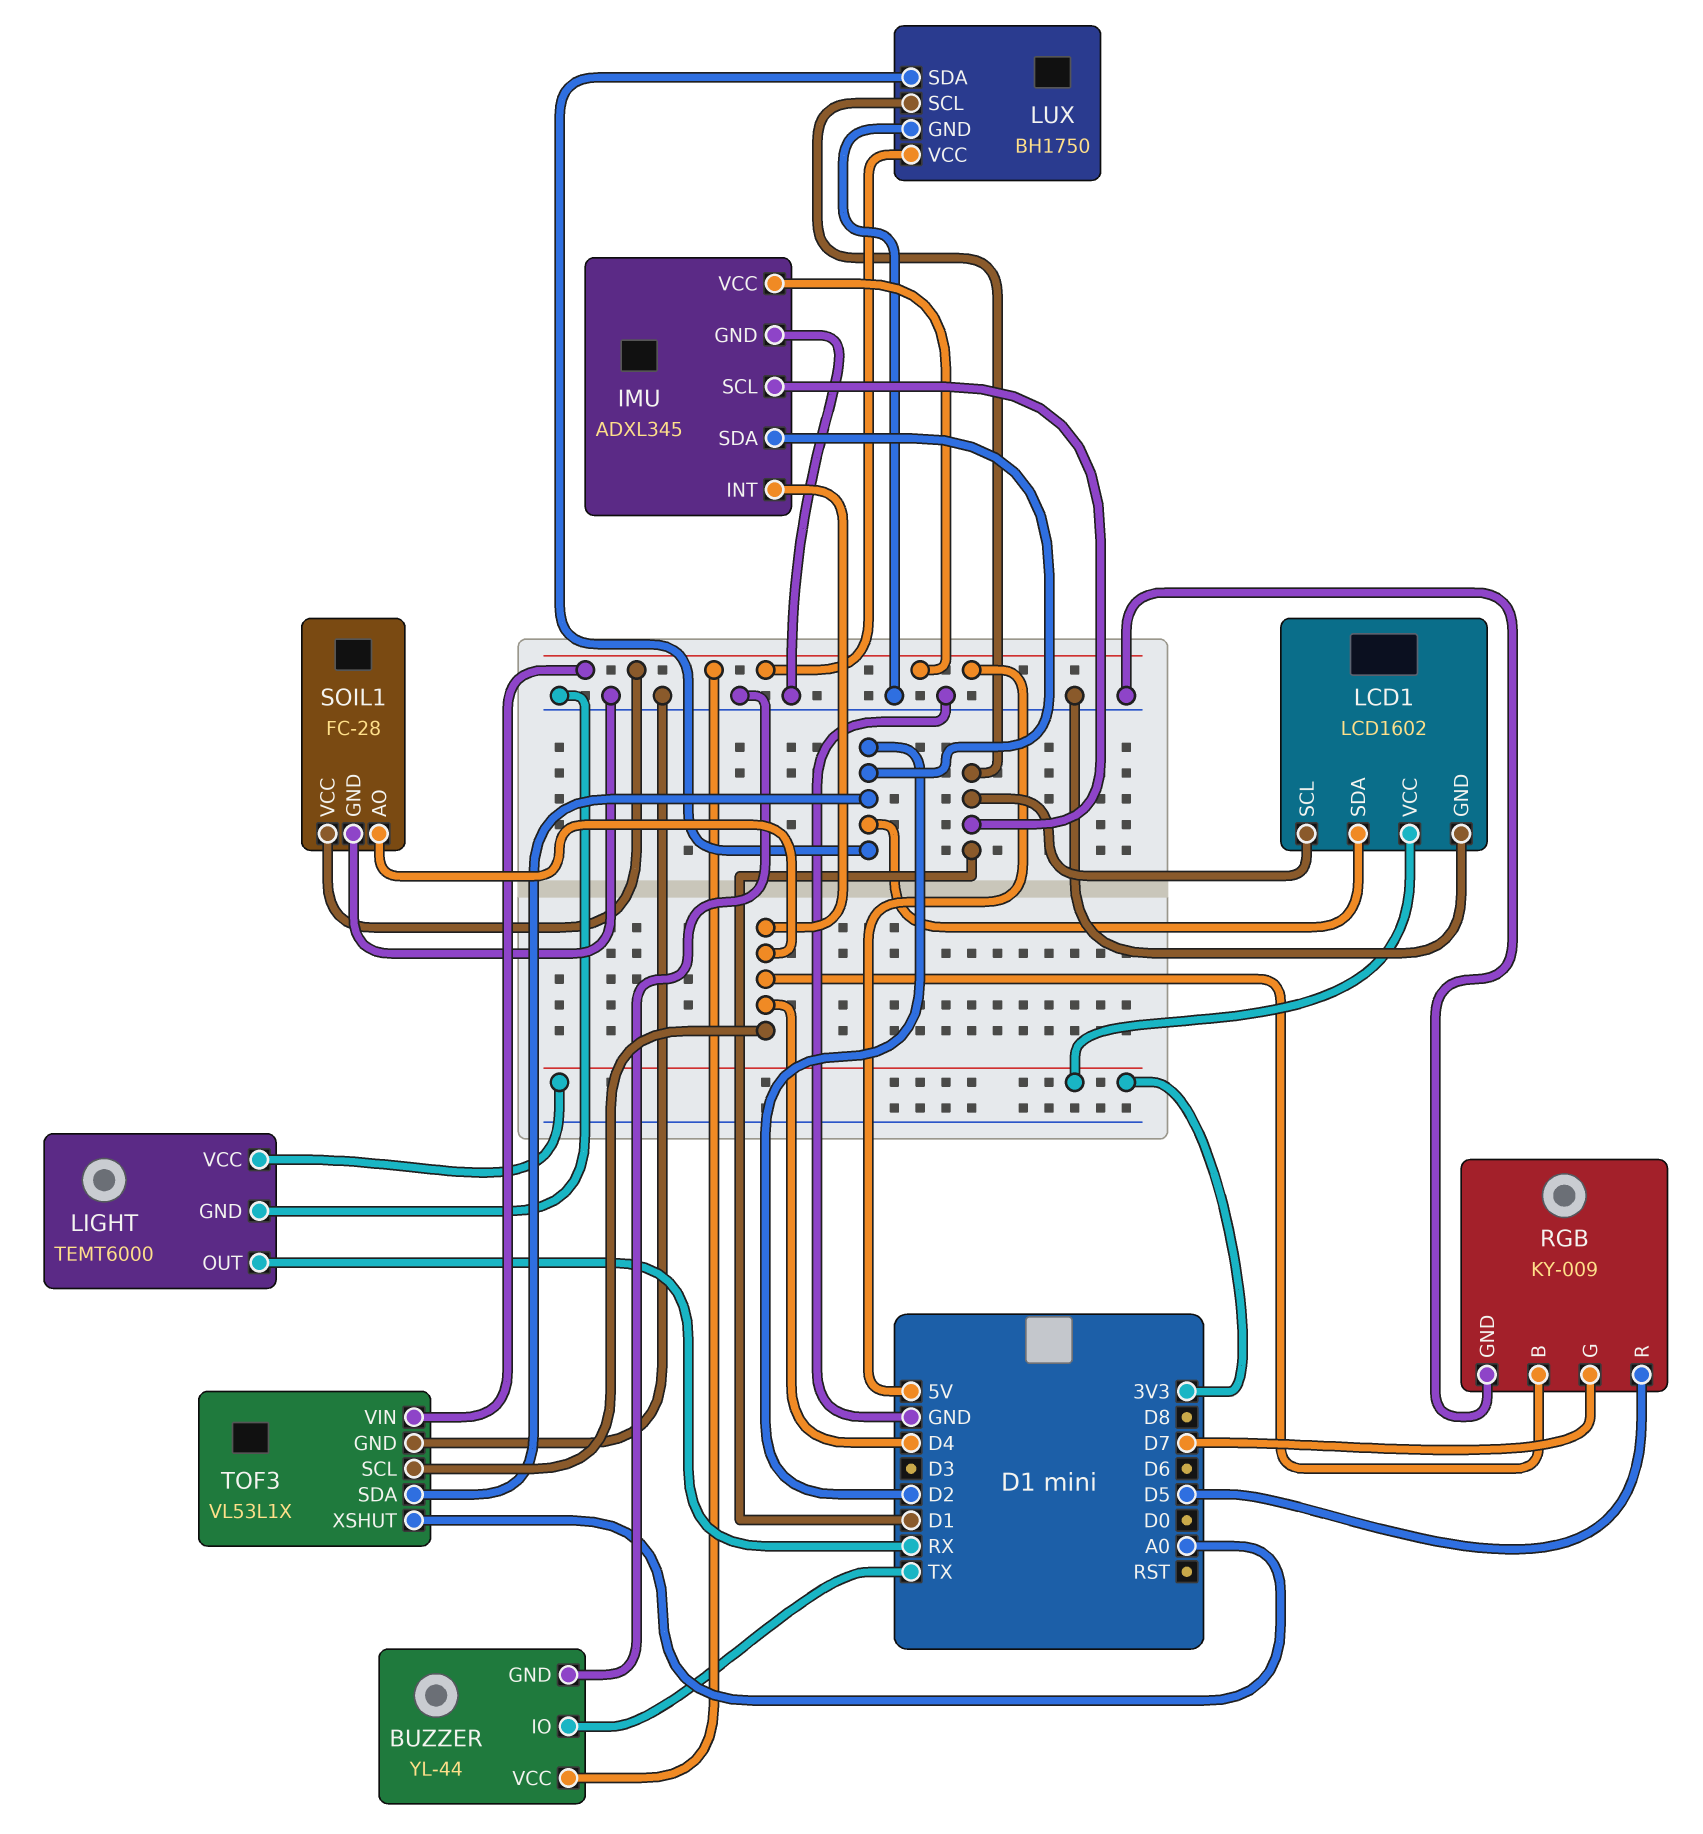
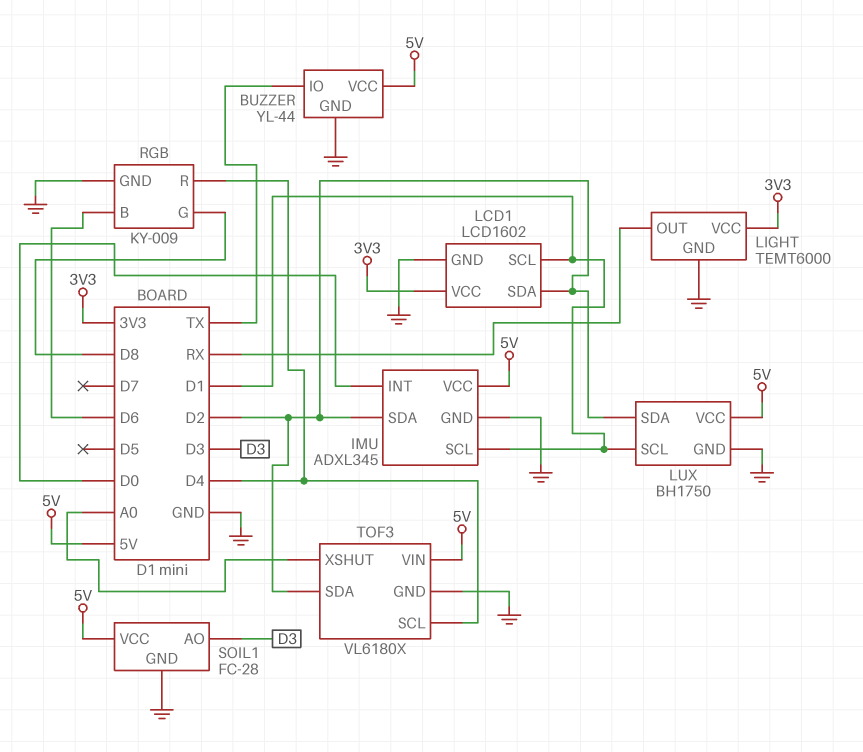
IMU pin INT: D4 -> D0
RGB pin B: D4 -> D6
RGB pin G: D7 -> D8
RGB pin R: D5 -> D4
SOIL1 pin AO: D4 -> D3
TOF3: VL53L1X -> VL6180X

